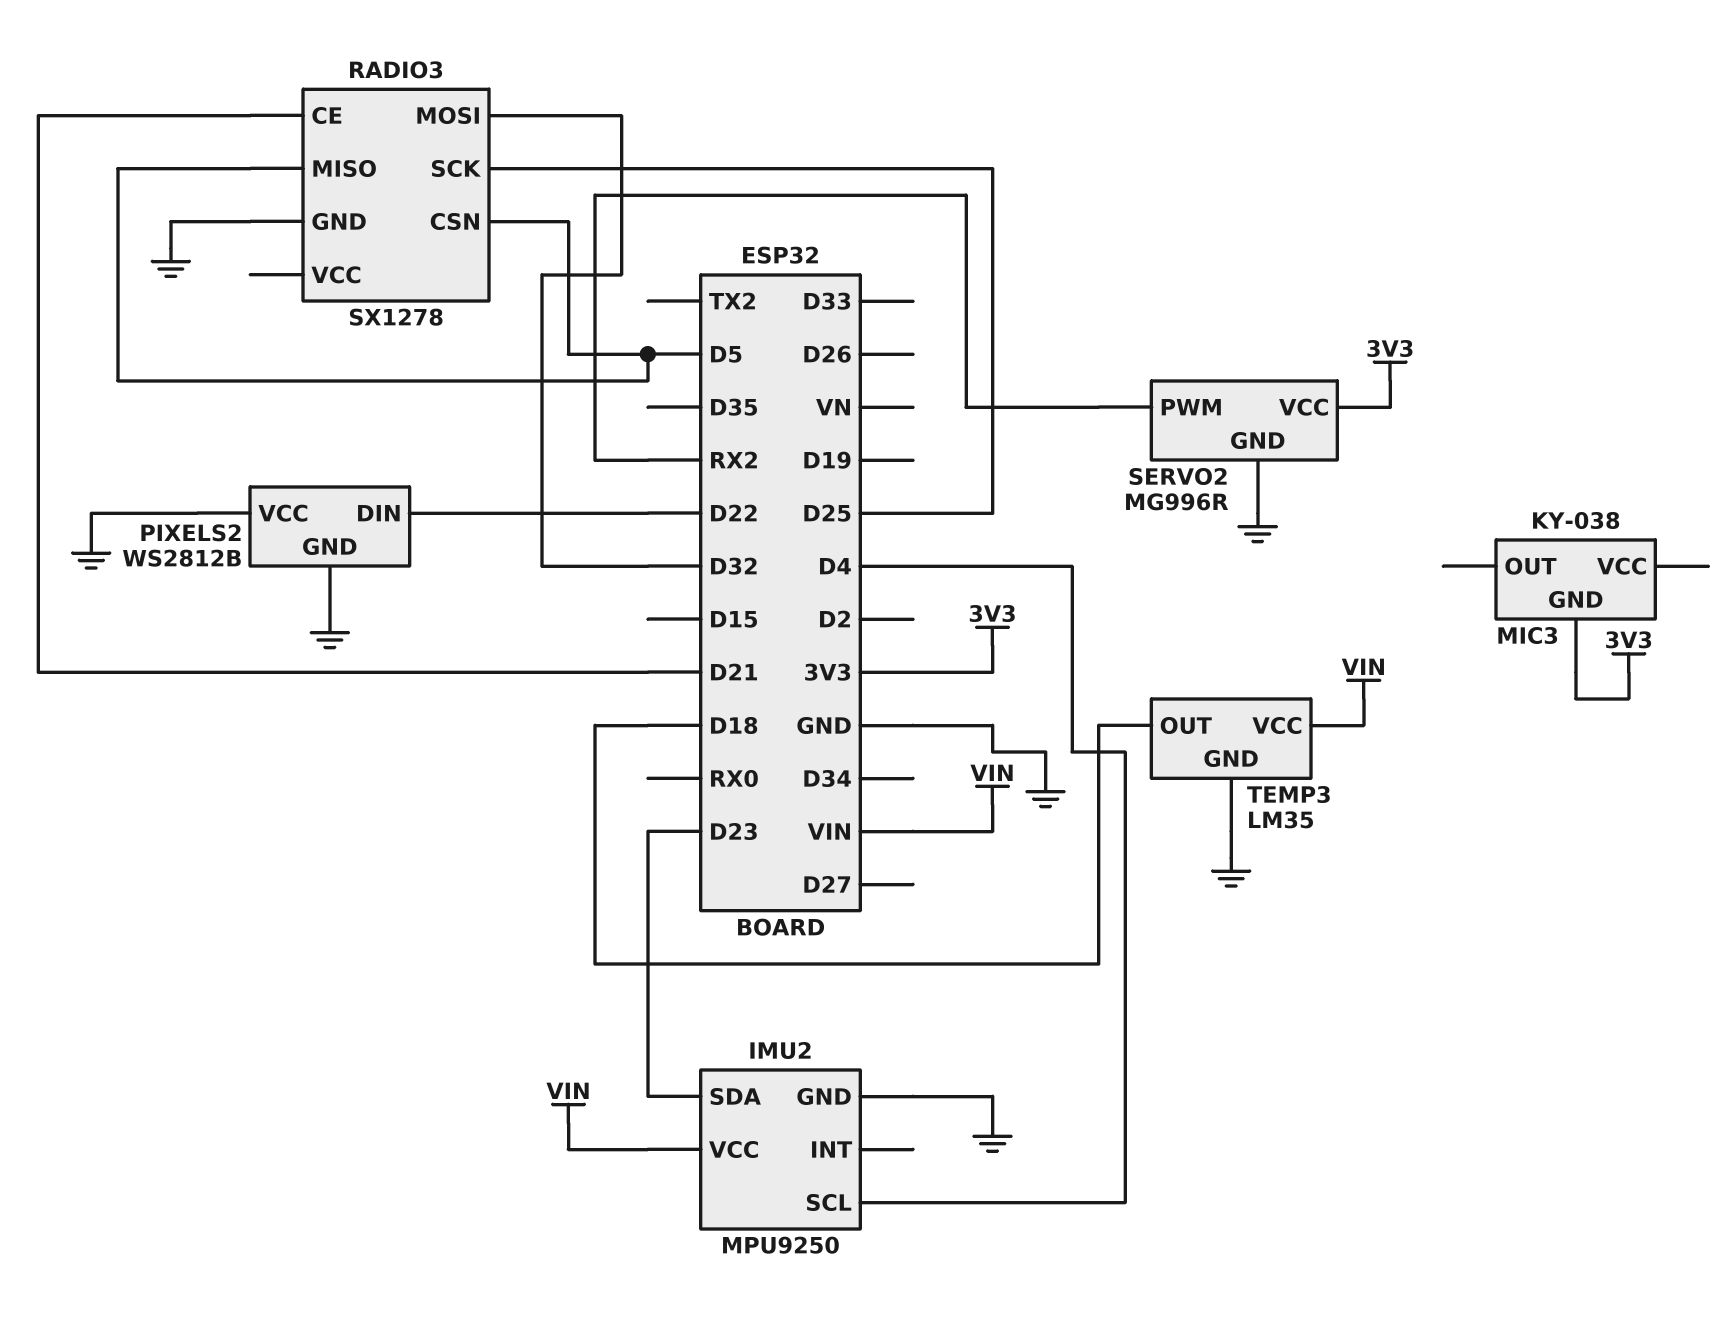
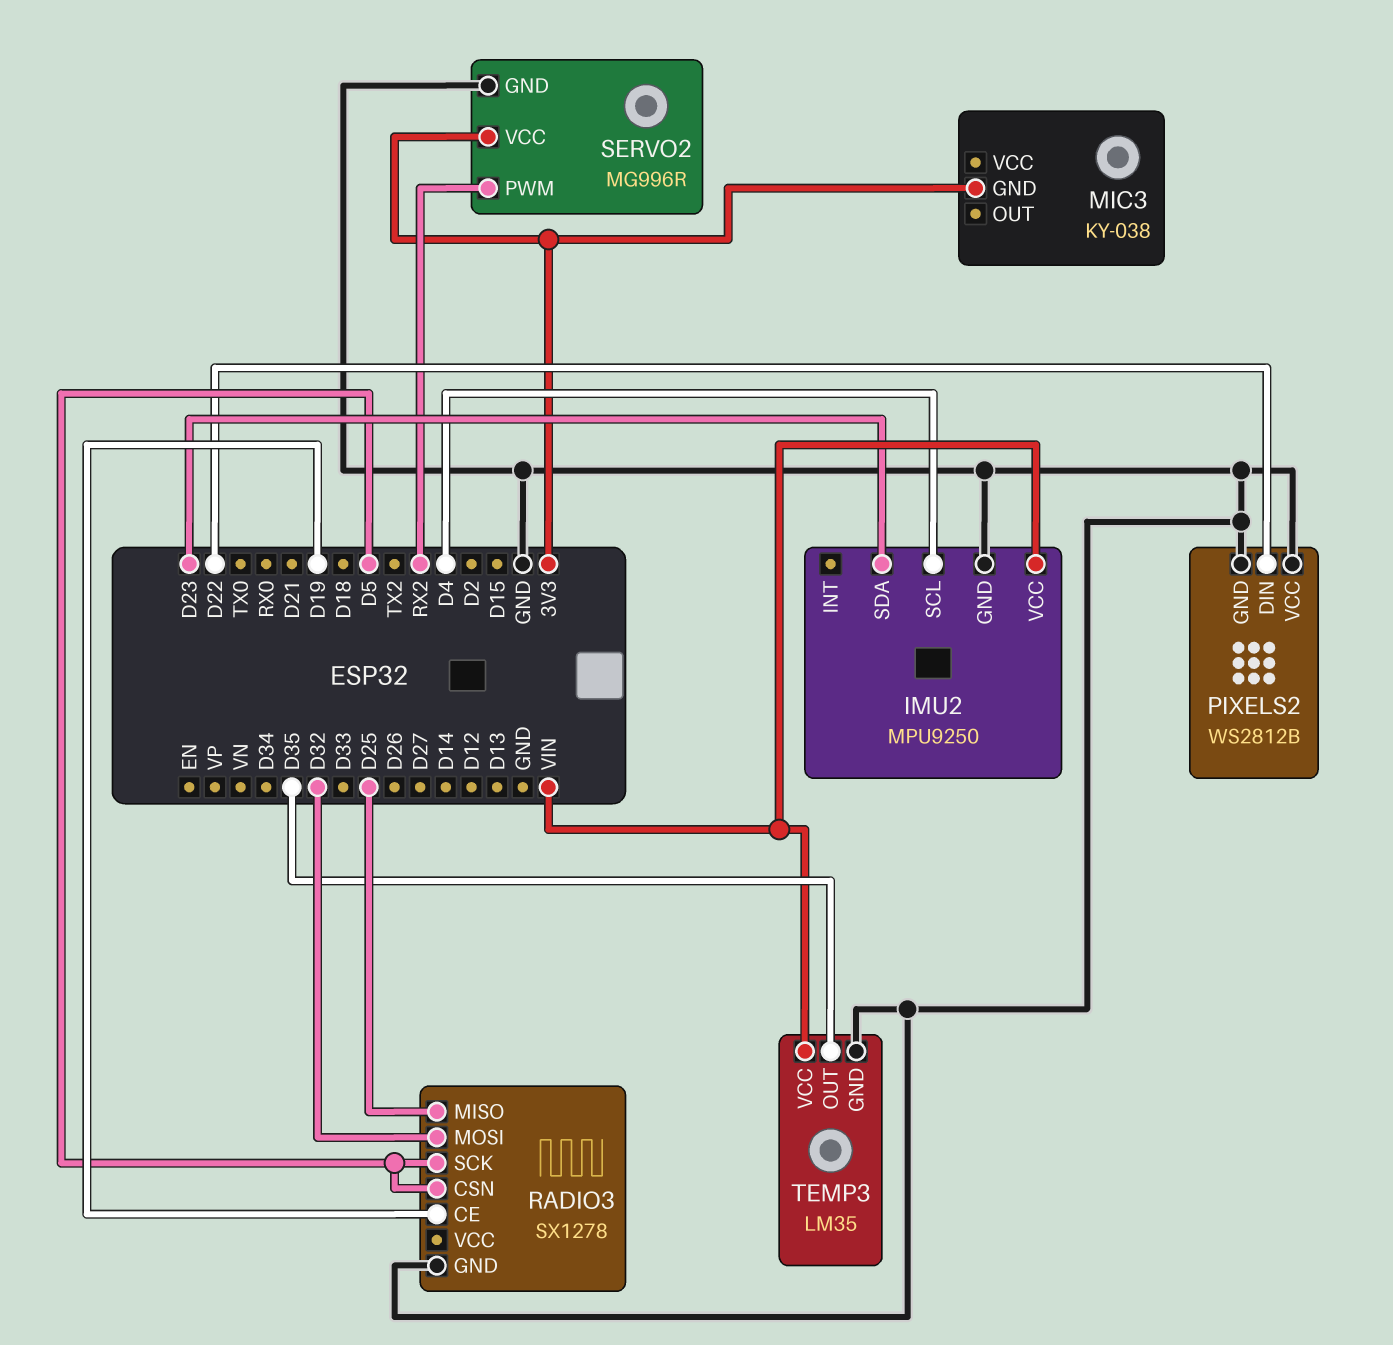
RADIO3 pin CE: D21 -> D19
RADIO3 pin MISO: D5 -> D25
RADIO3 pin SCK: D25 -> D5
TEMP3 pin OUT: D18 -> D35

